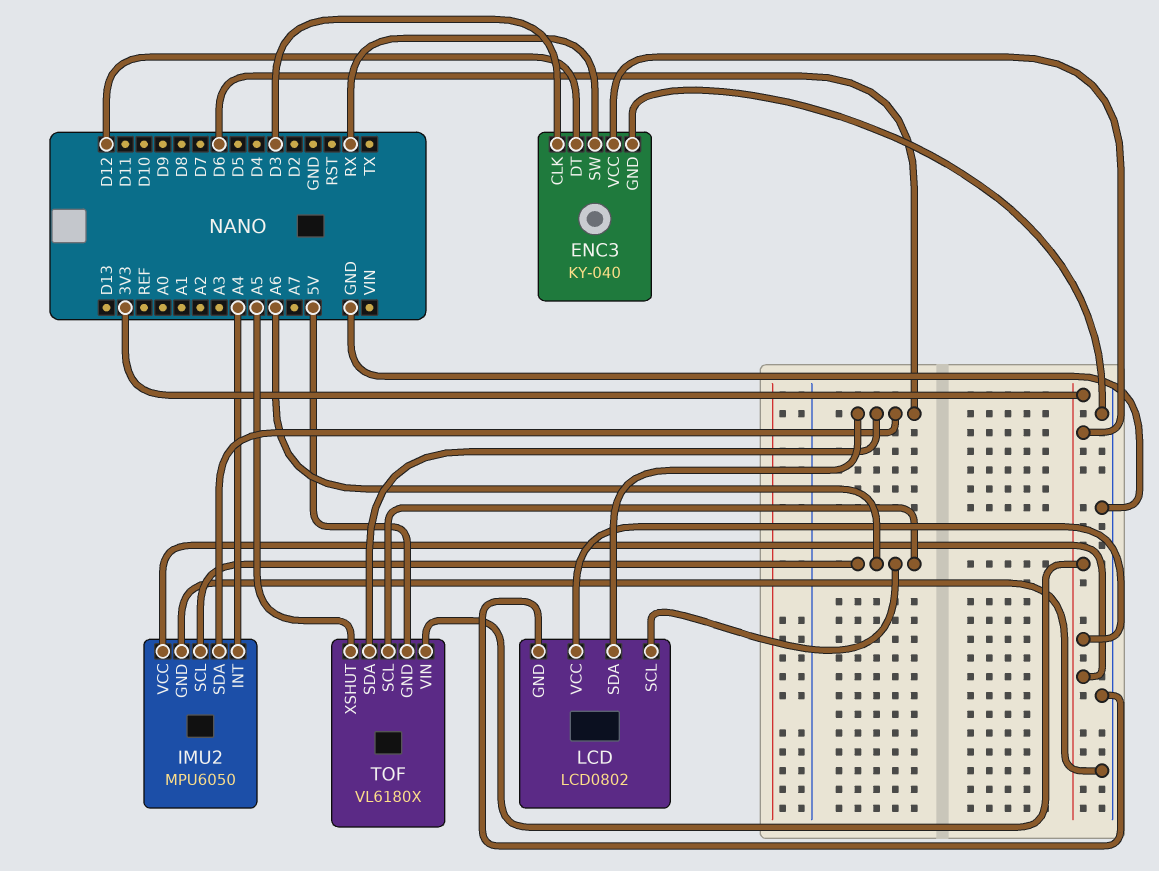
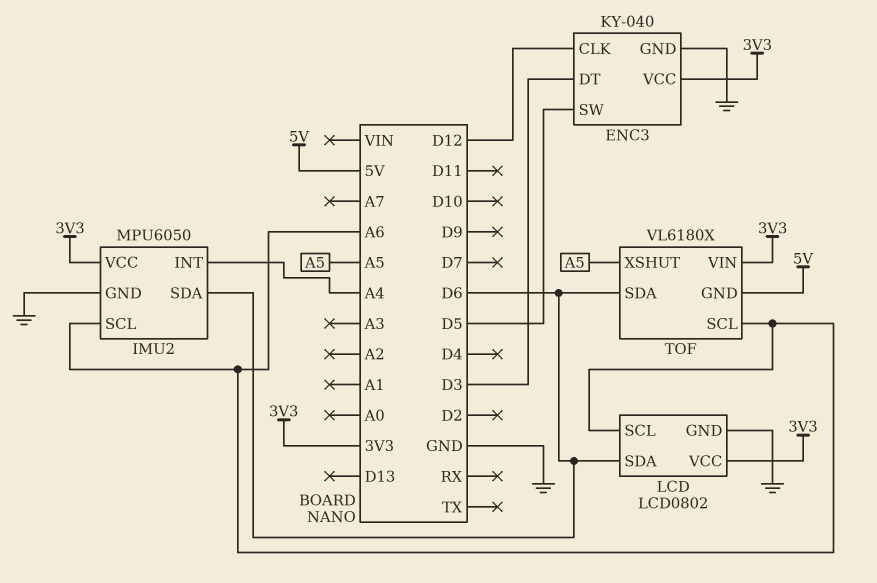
ENC3 pin CLK: D3 -> D12
ENC3 pin DT: D12 -> D3
ENC3 pin SW: RX -> D5

